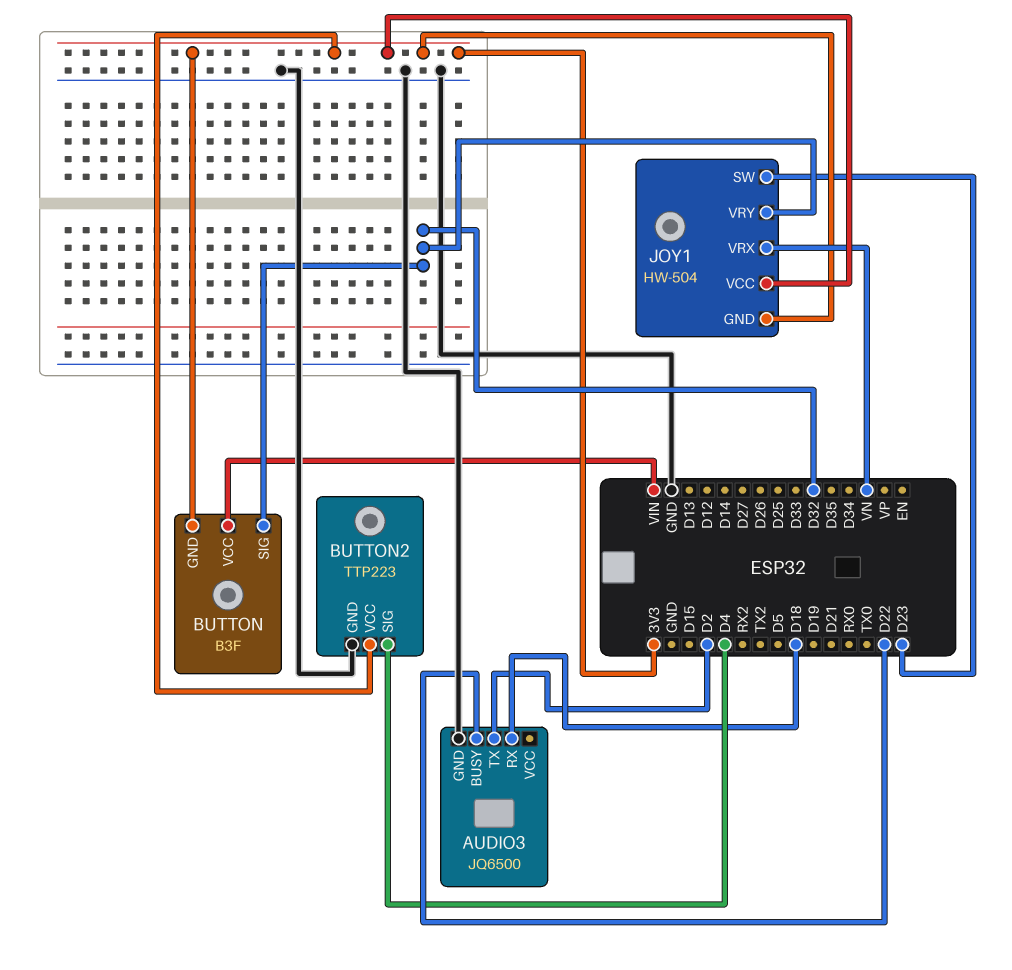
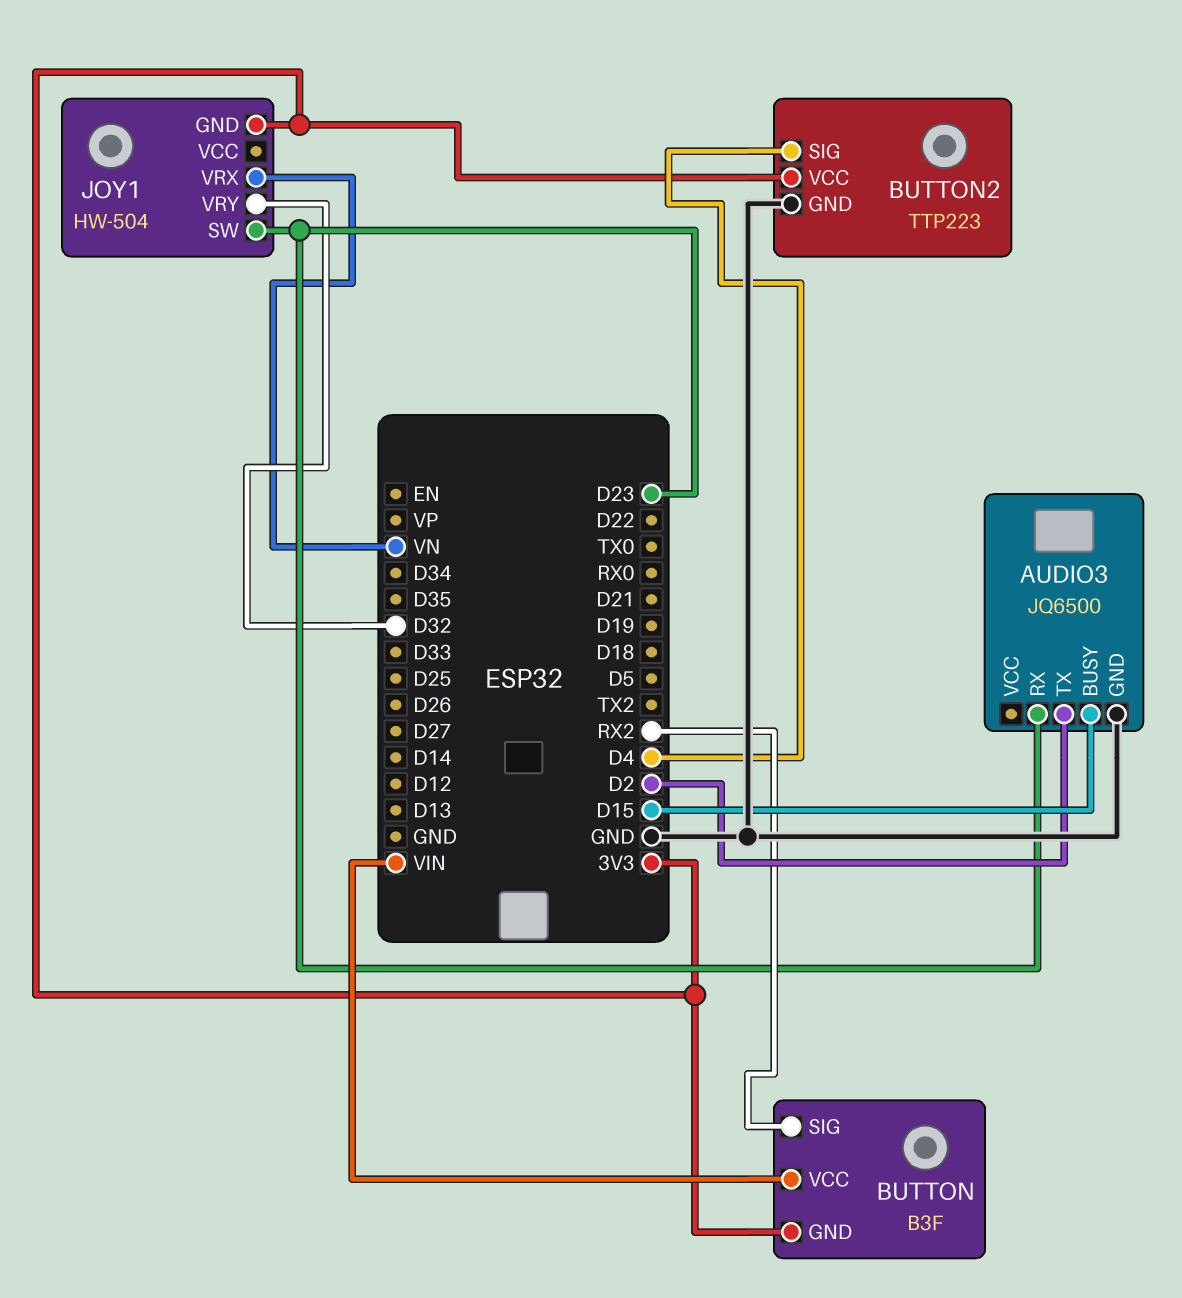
AUDIO3 pin BUSY: D22 -> D15
AUDIO3 pin RX: D18 -> D23
BUTTON pin SIG: D32 -> RX2
JOY1 pin VCC: 3V3 -> none

